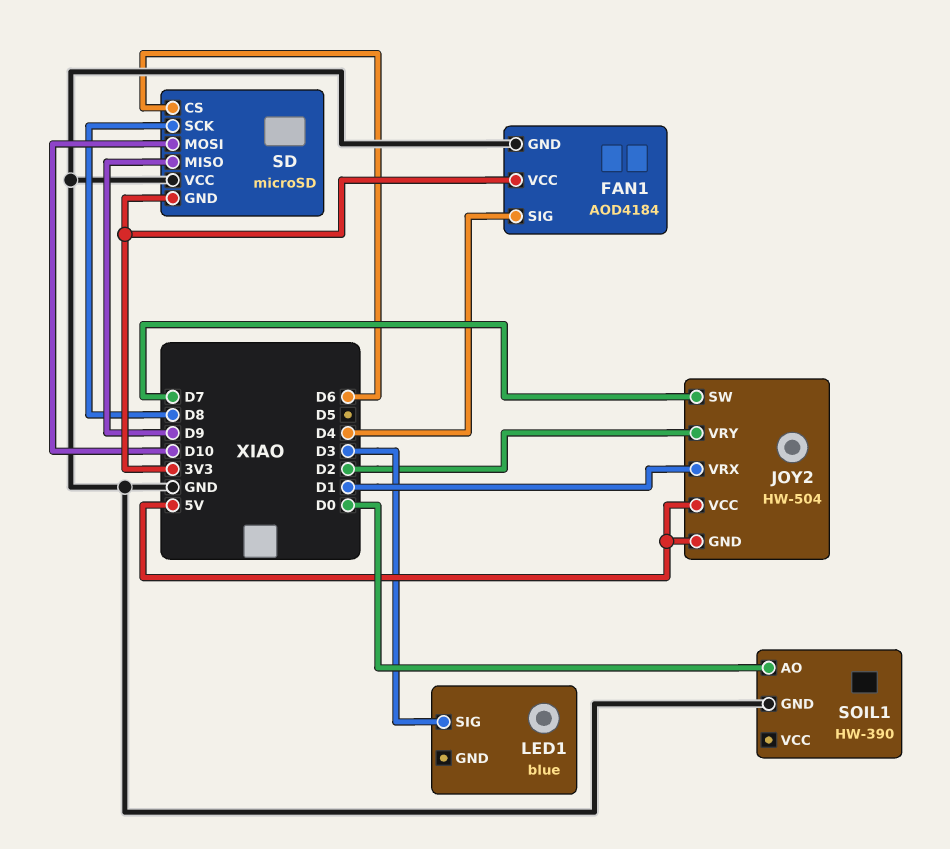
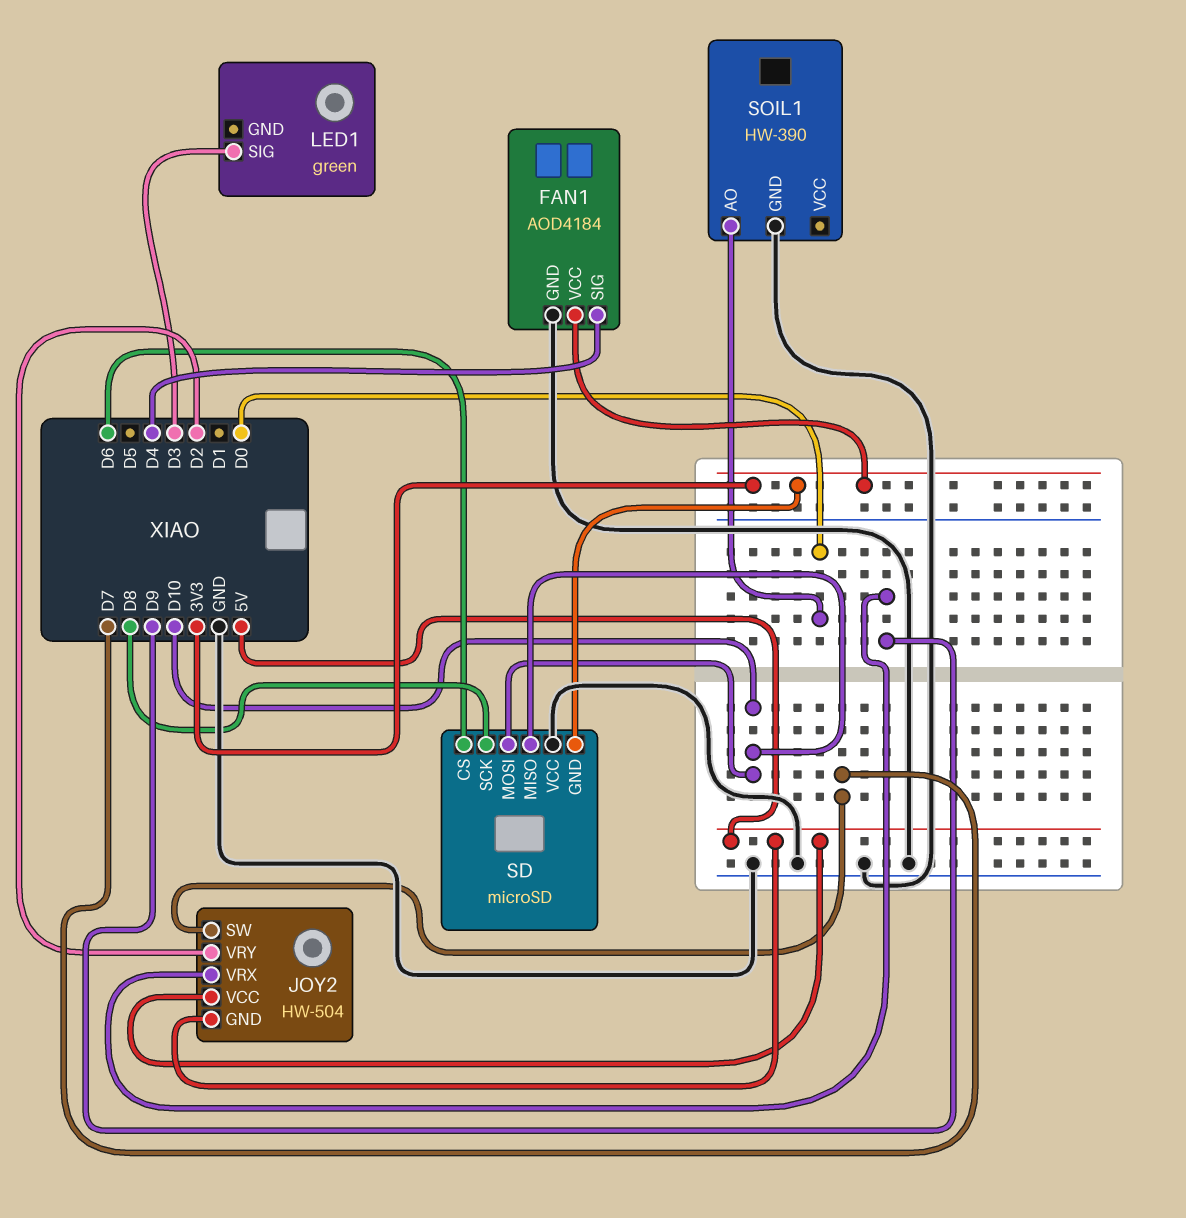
JOY2 pin VRX: D1 -> D9
LED1: blue -> green
SD pin MISO: D9 -> D10

